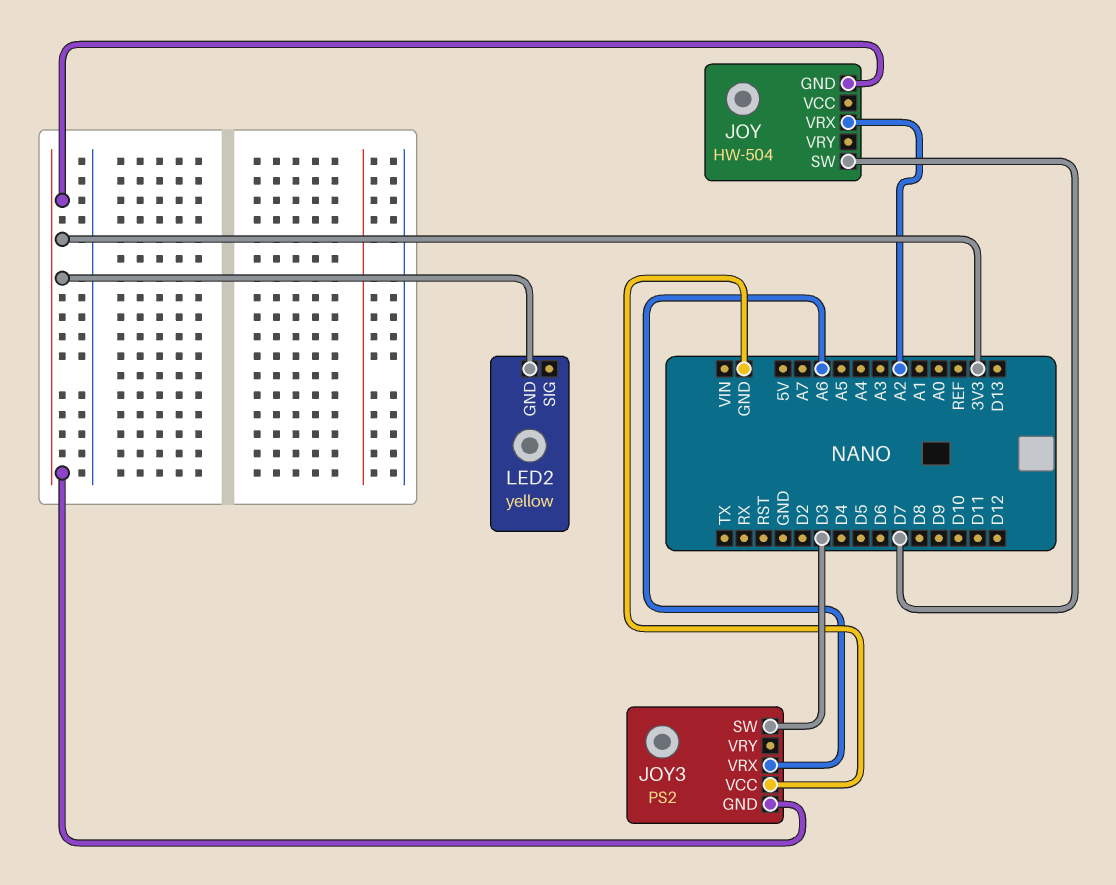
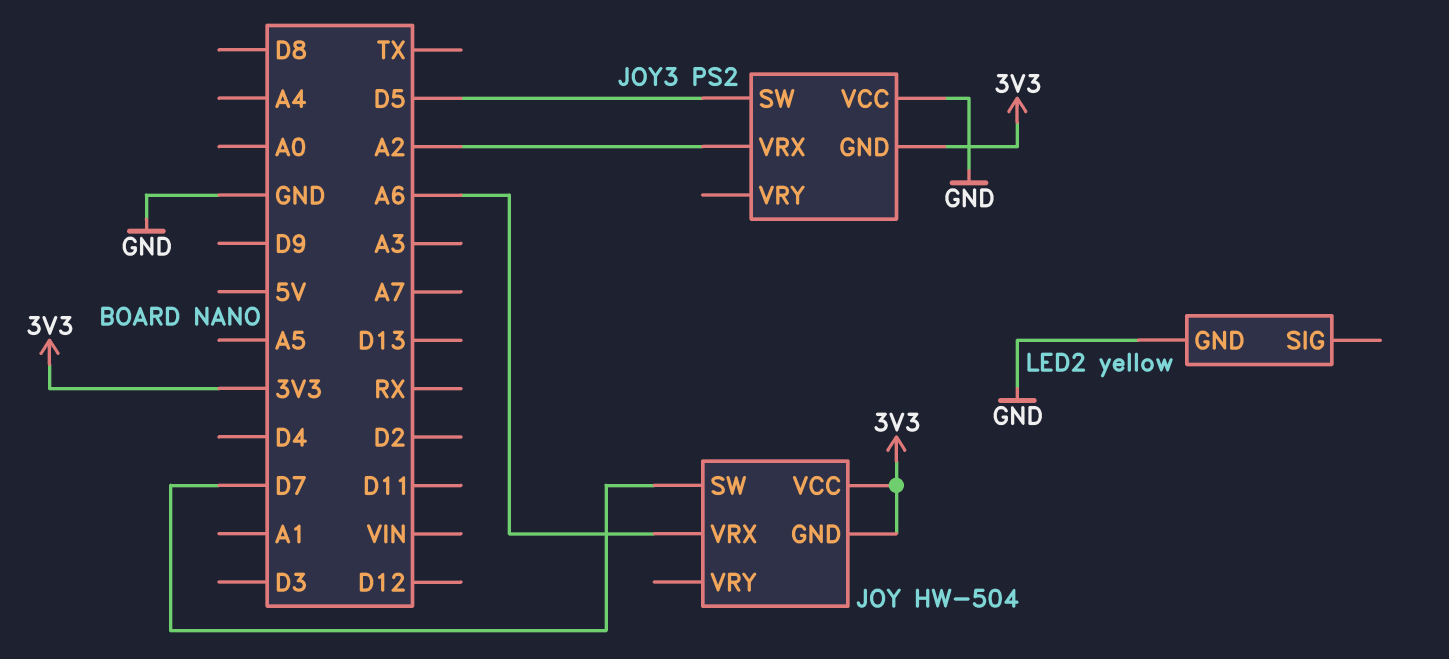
JOY pin VCC: none -> 3V3
JOY pin VRX: A2 -> A6
JOY3 pin SW: D3 -> D5
JOY3 pin VRX: A6 -> A2
LED2 pin GND: 3V3 -> GND

